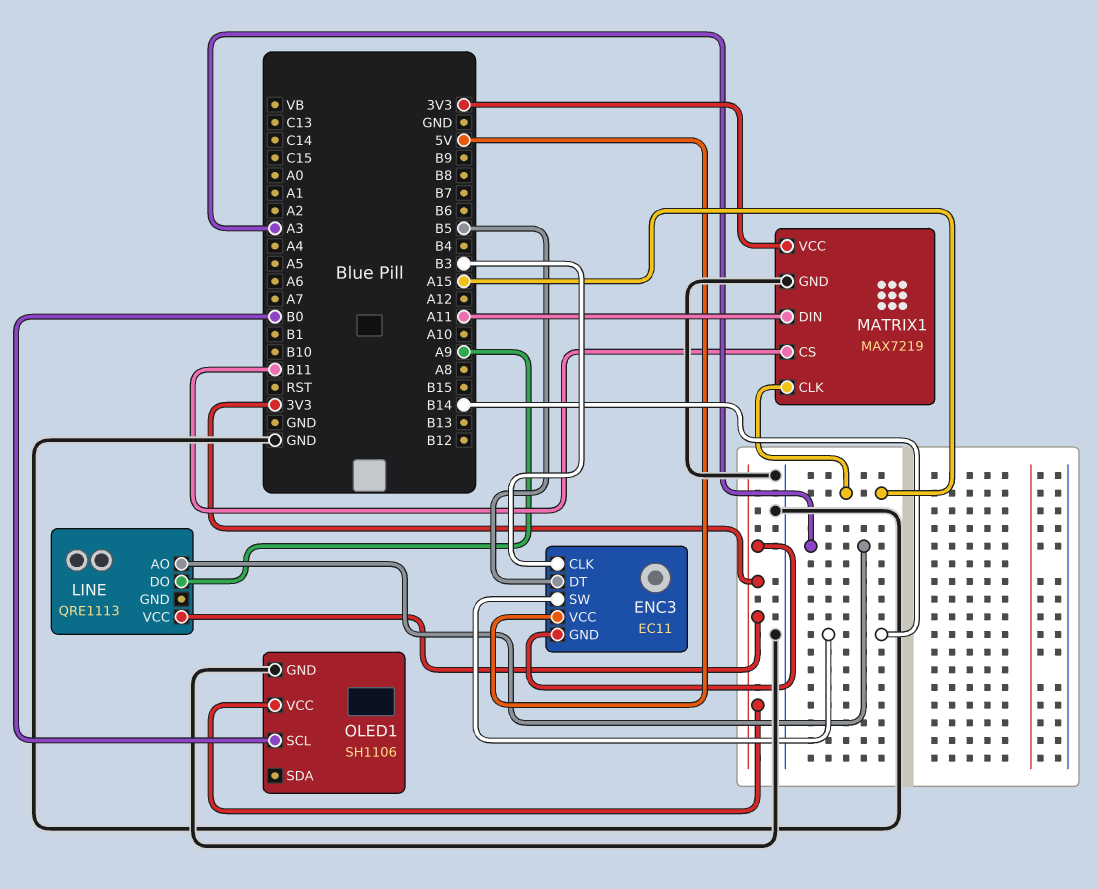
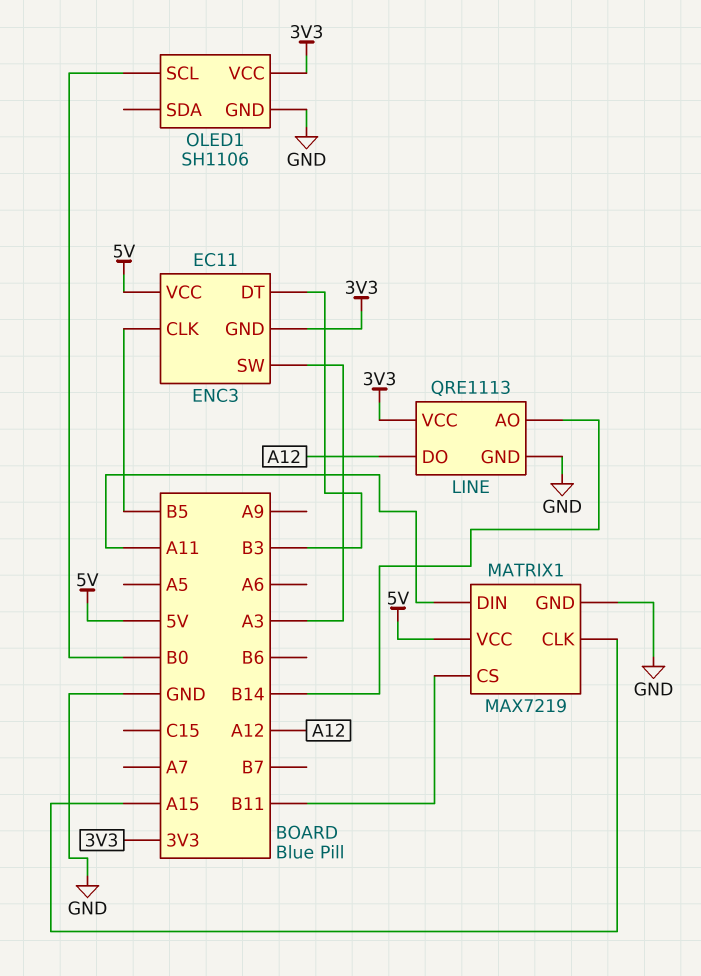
ENC3 pin CLK: B3 -> B5
ENC3 pin DT: B5 -> B3
ENC3 pin SW: B14 -> A3
LINE pin AO: A3 -> B14
LINE pin DO: A9 -> A12
LINE pin GND: none -> GND
MATRIX1 pin VCC: 3V3 -> 5V

